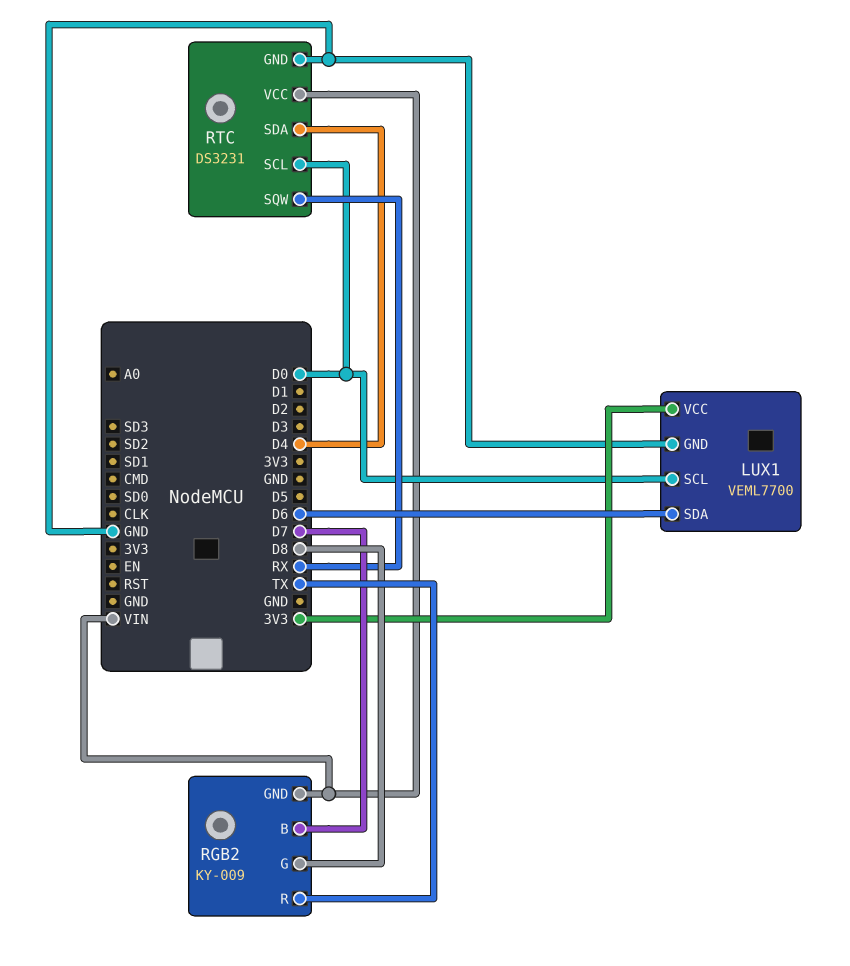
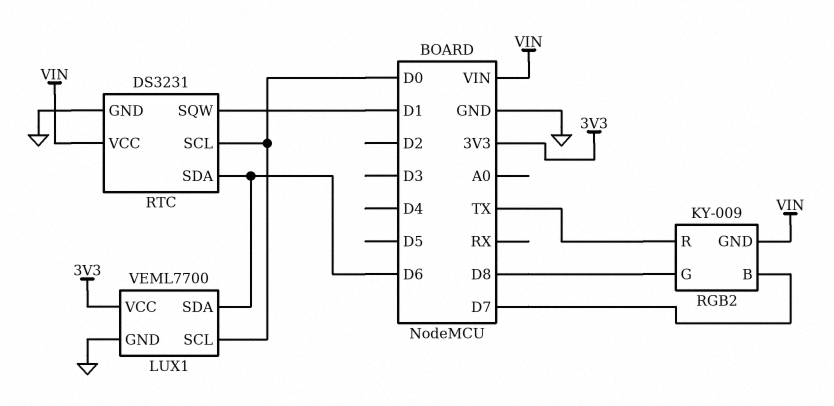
RTC pin SDA: D4 -> D6
RTC pin SQW: RX -> D1

